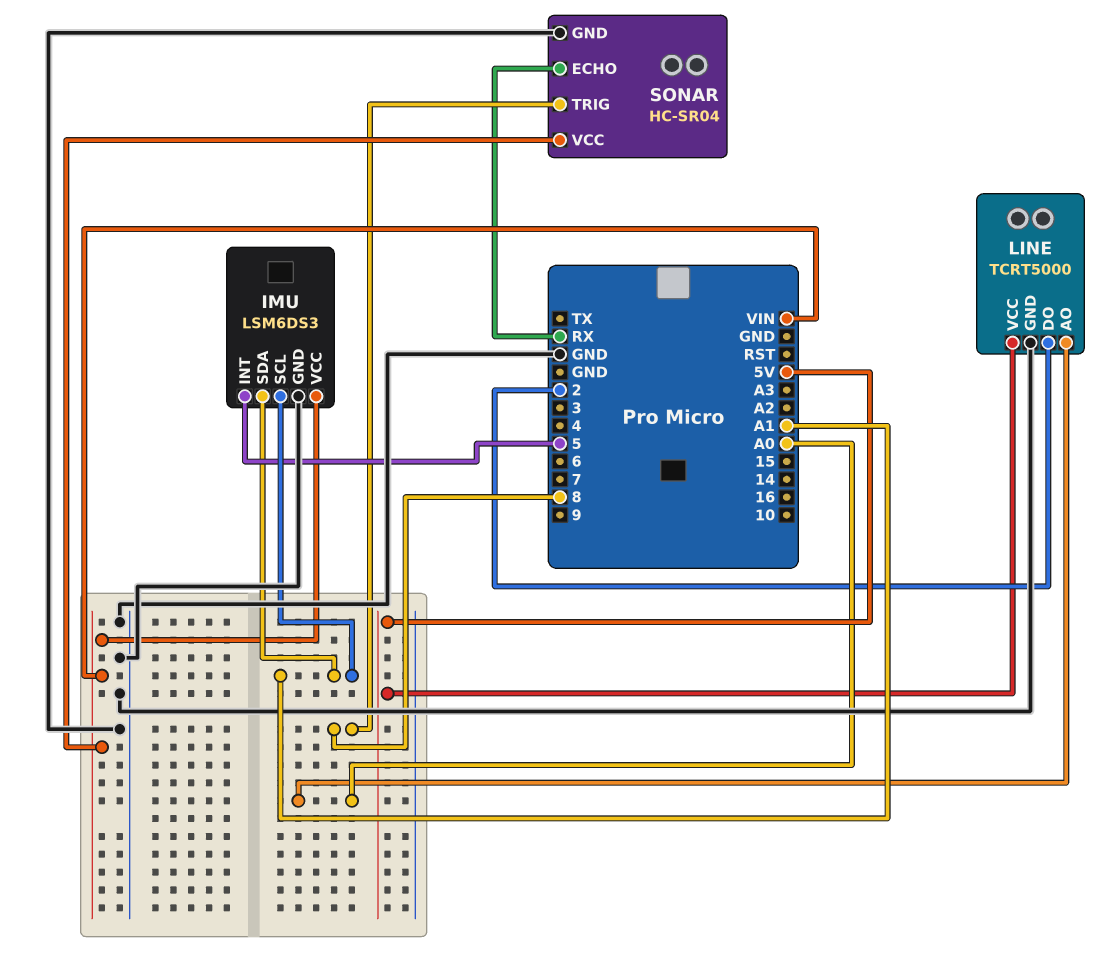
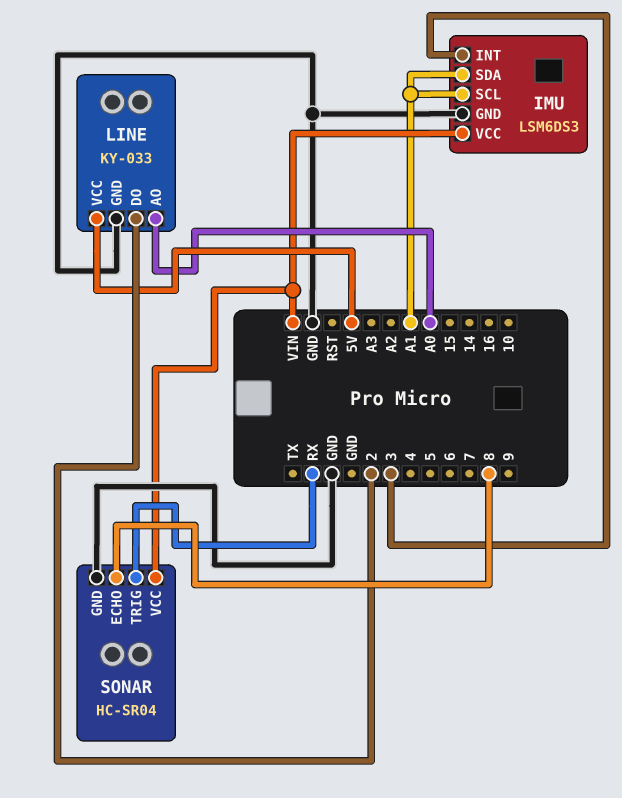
IMU pin INT: 5 -> 3
LINE: TCRT5000 -> KY-033
SONAR pin ECHO: RX -> 8
SONAR pin TRIG: 8 -> RX

